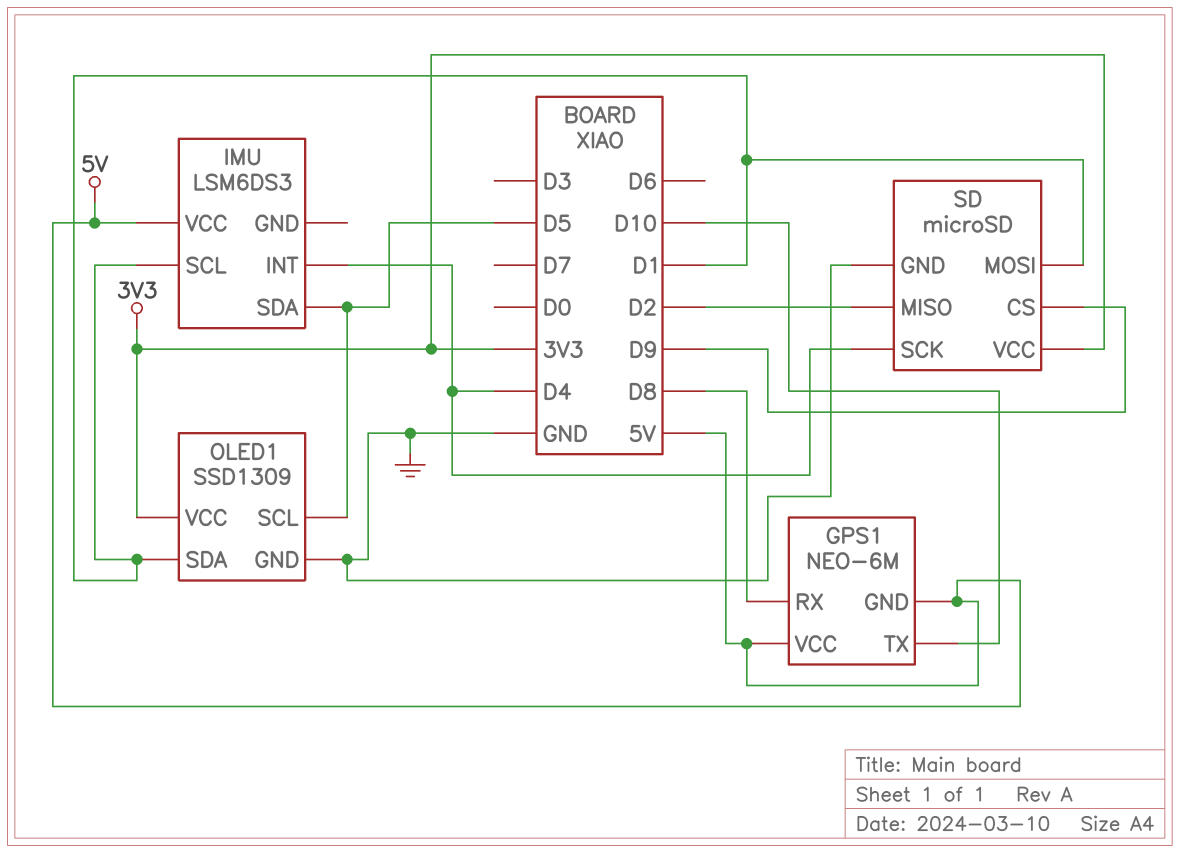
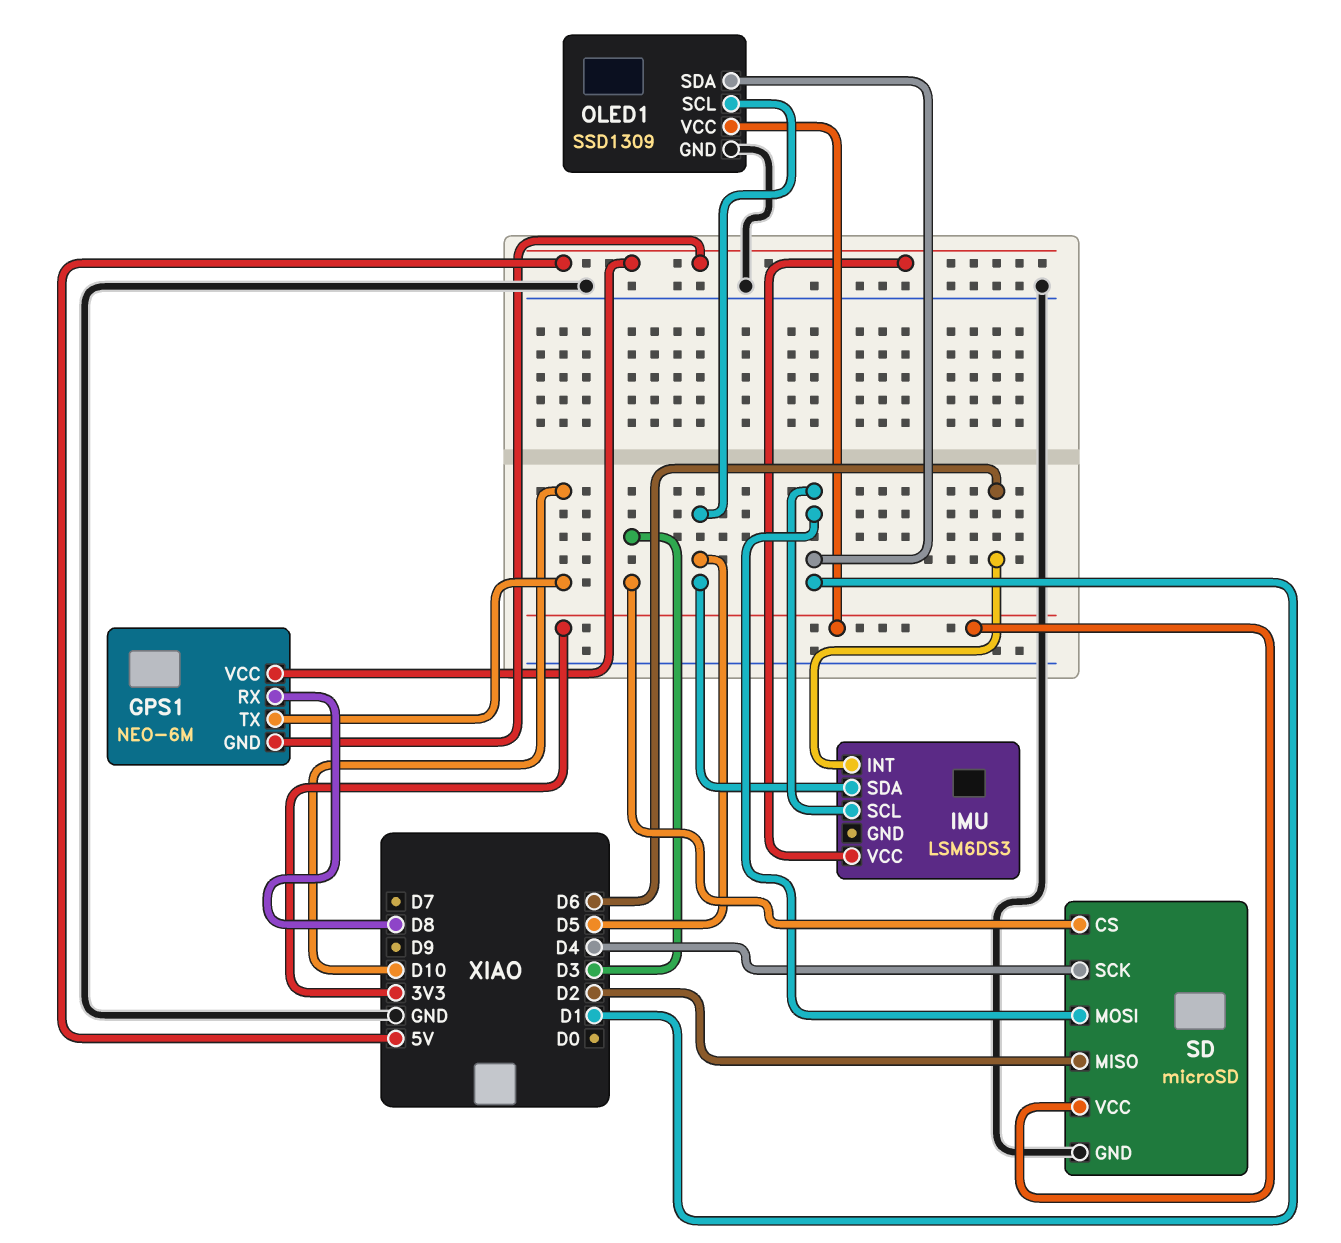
IMU pin INT: D4 -> D6
SD pin CS: D9 -> D3

